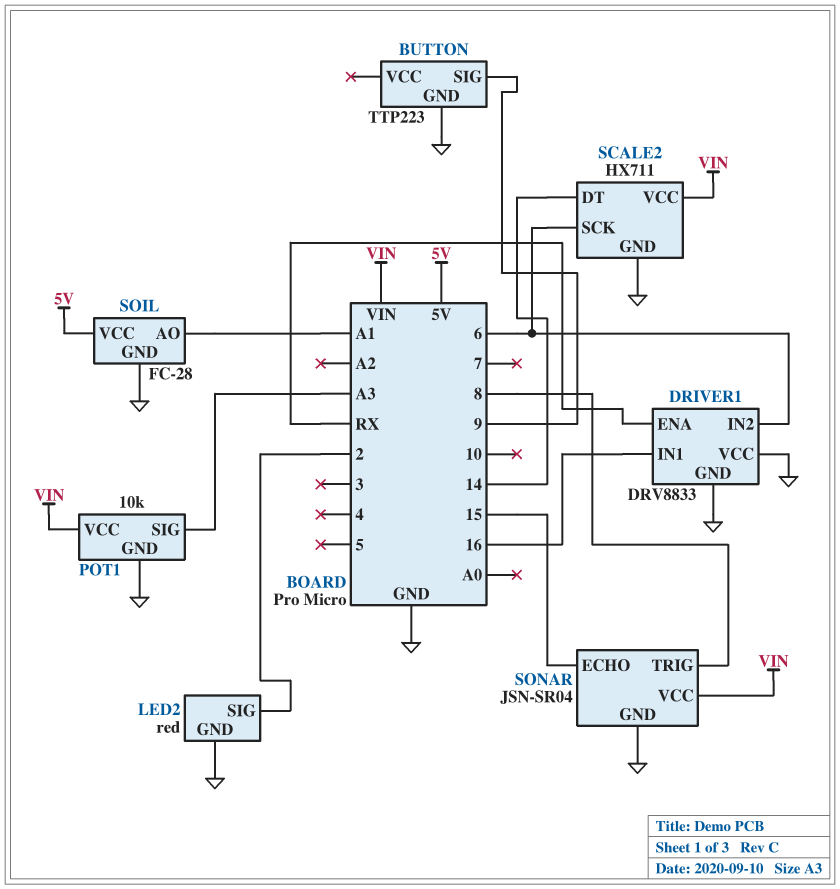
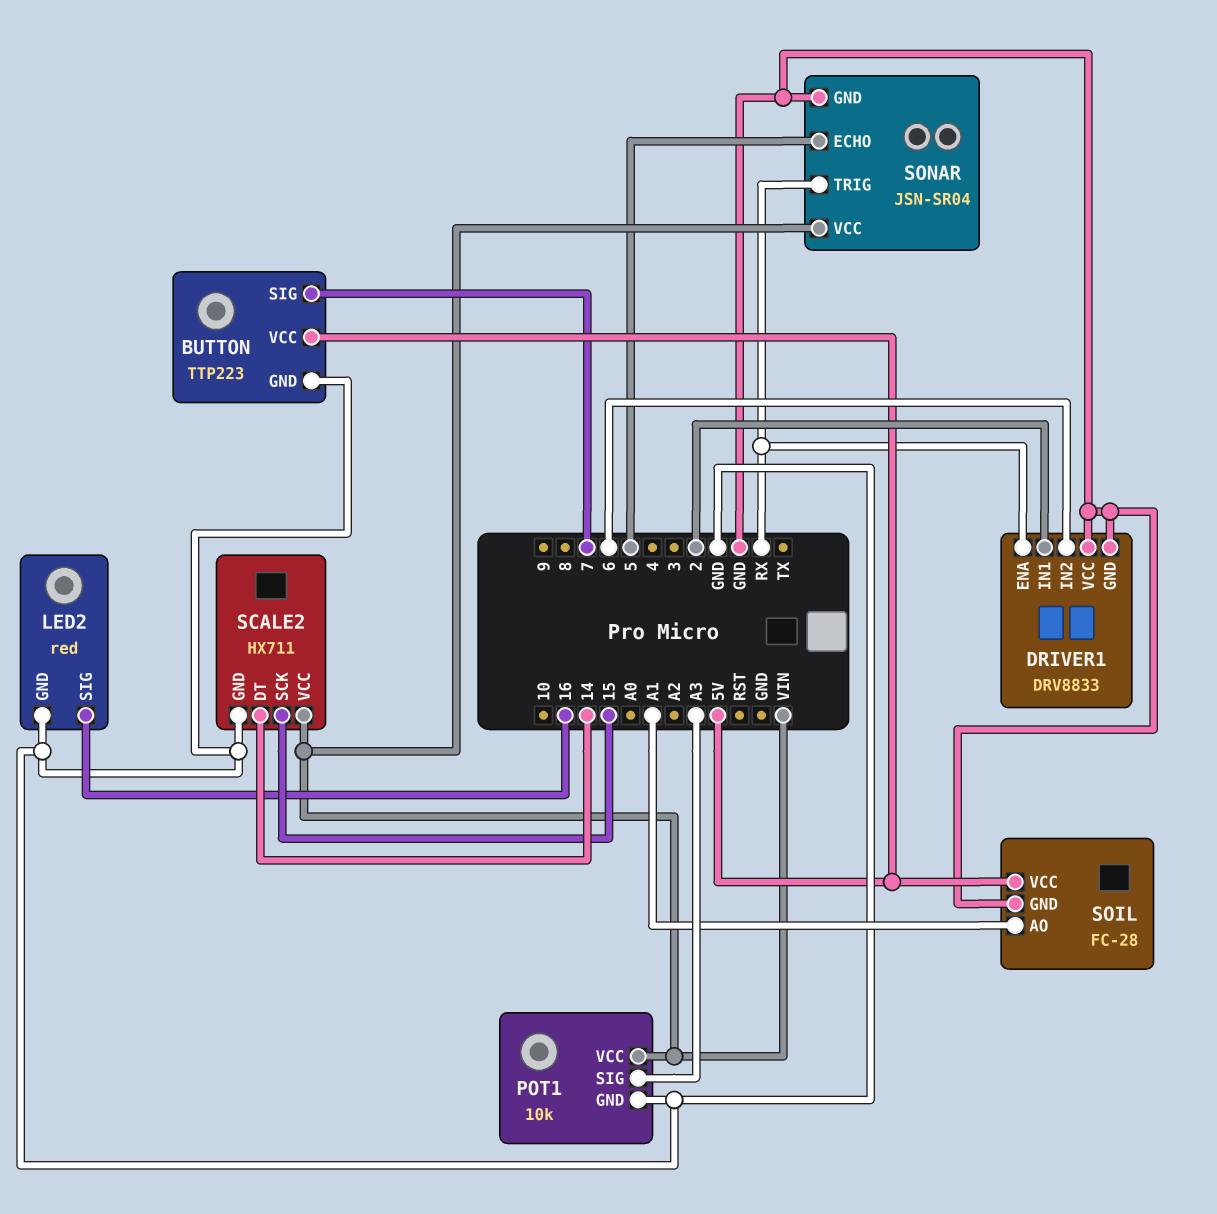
BUTTON pin SIG: 9 -> 7
BUTTON pin VCC: none -> 5V
DRIVER1 pin IN1: 16 -> 2
LED2 pin SIG: 2 -> 16
SCALE2 pin SCK: 6 -> 15
SONAR pin ECHO: 15 -> 5
SONAR pin TRIG: 8 -> RX

